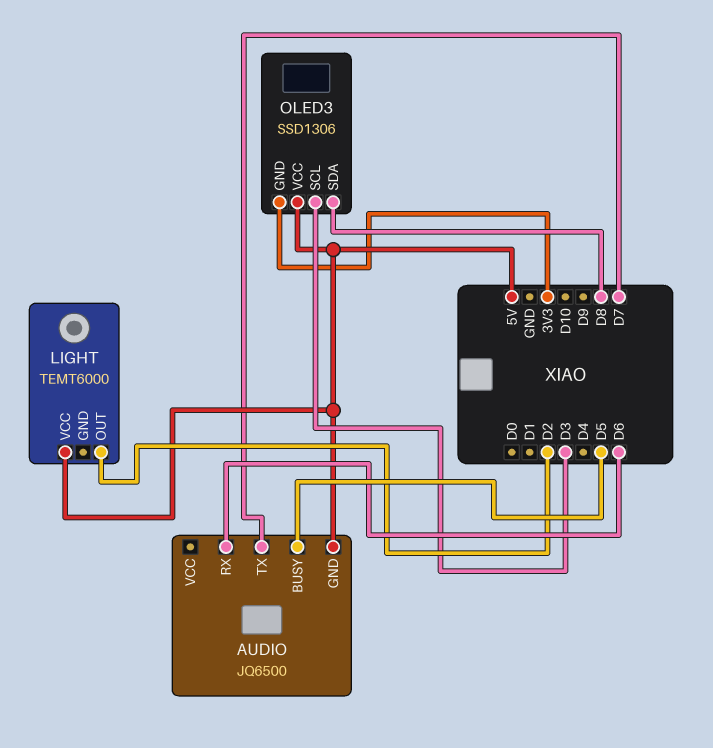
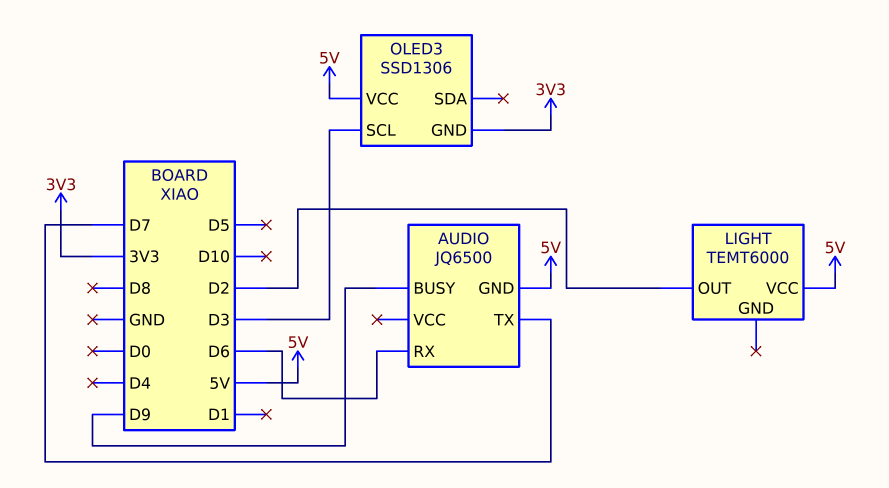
AUDIO pin BUSY: D5 -> D9
OLED3 pin SDA: D8 -> none

